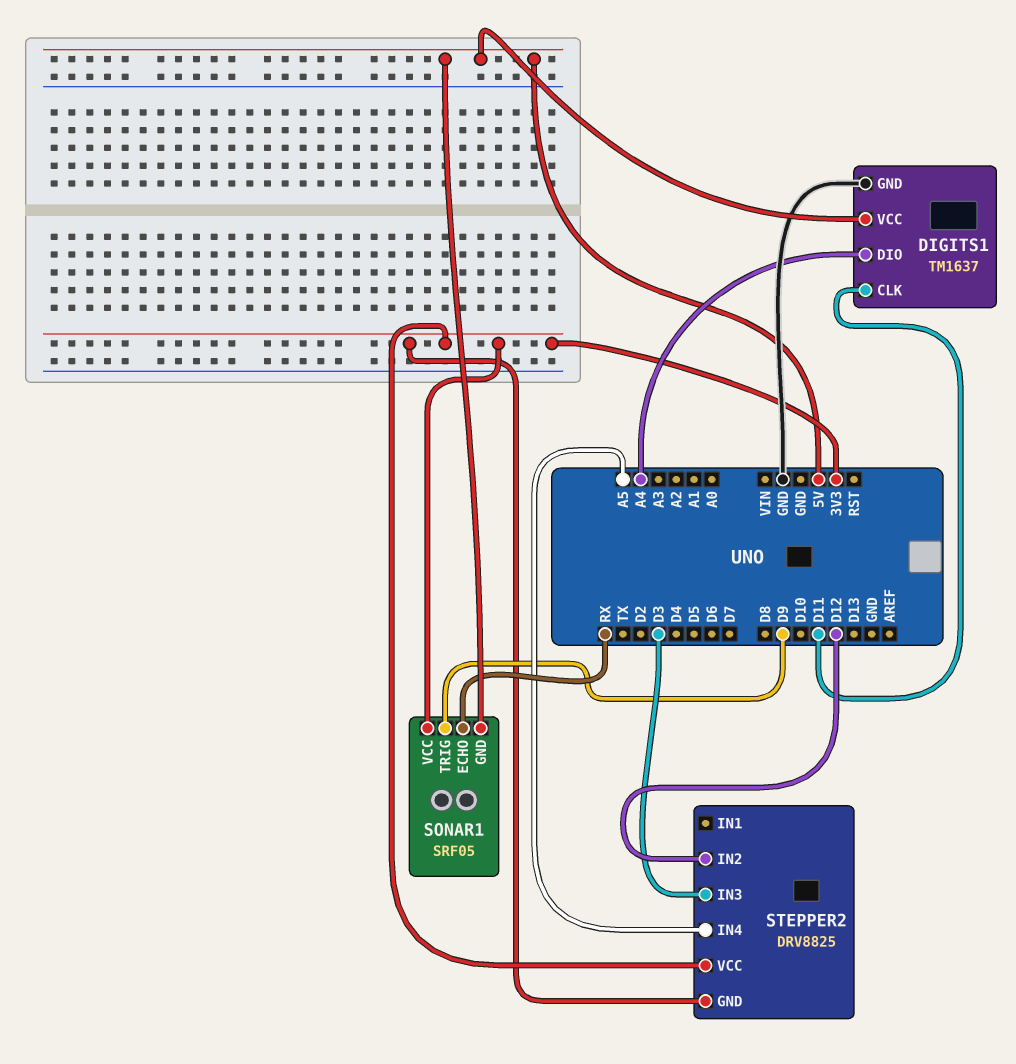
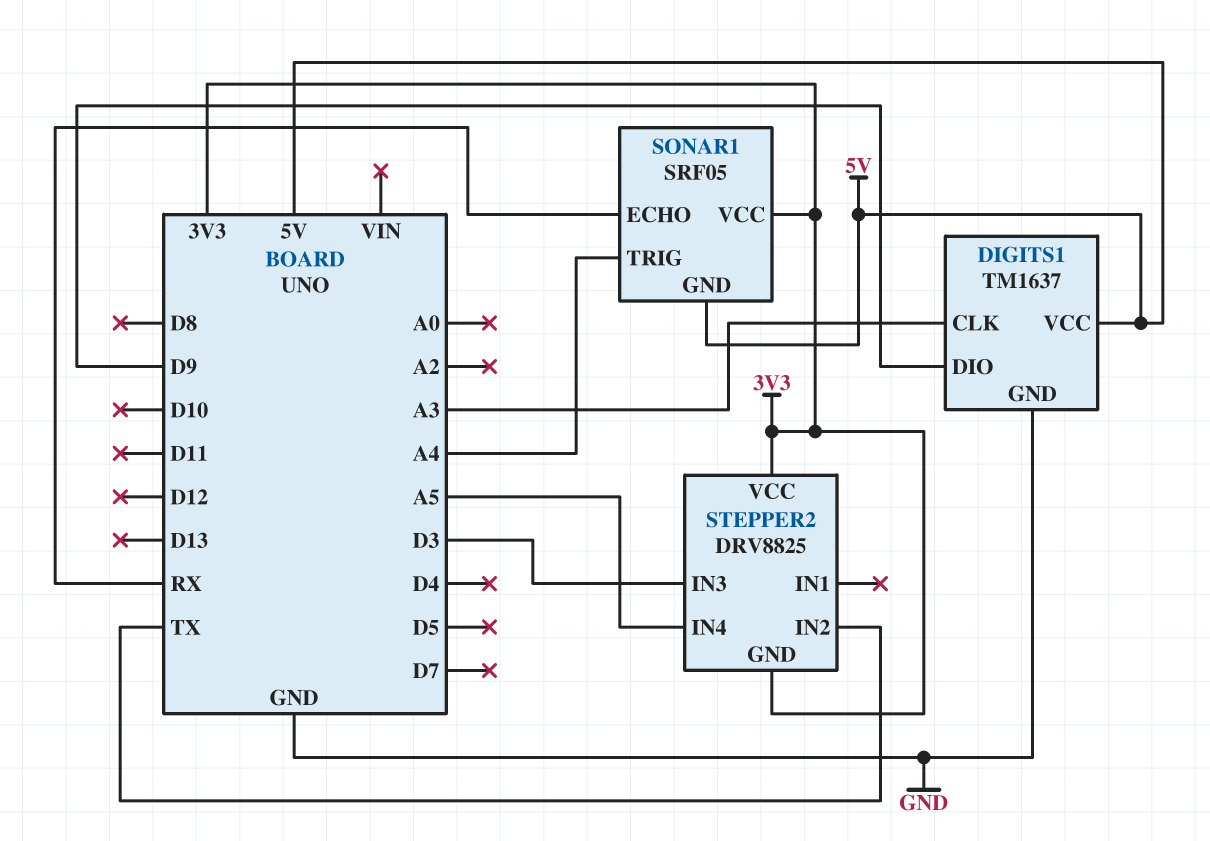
DIGITS1 pin CLK: D11 -> A3
DIGITS1 pin DIO: A4 -> D9
SONAR1 pin TRIG: D9 -> A4
STEPPER2 pin IN2: D12 -> TX

